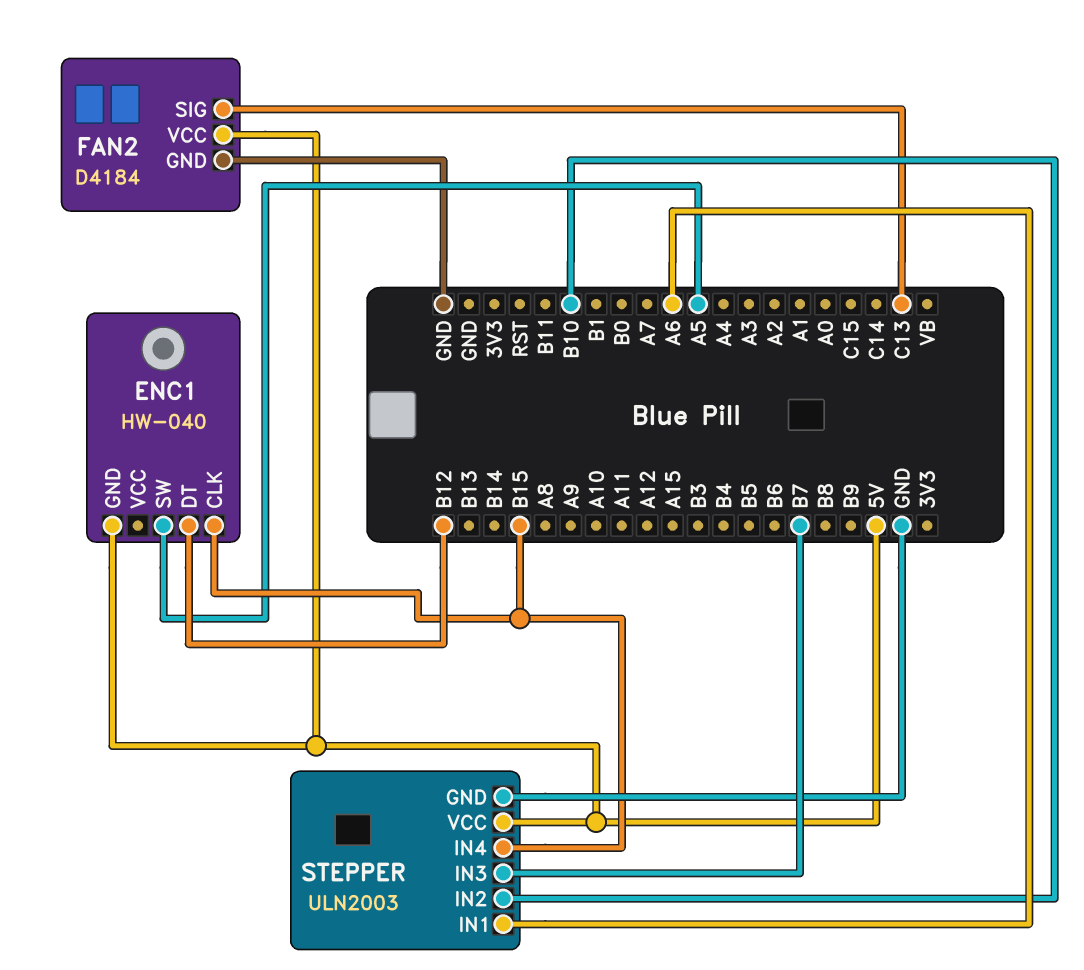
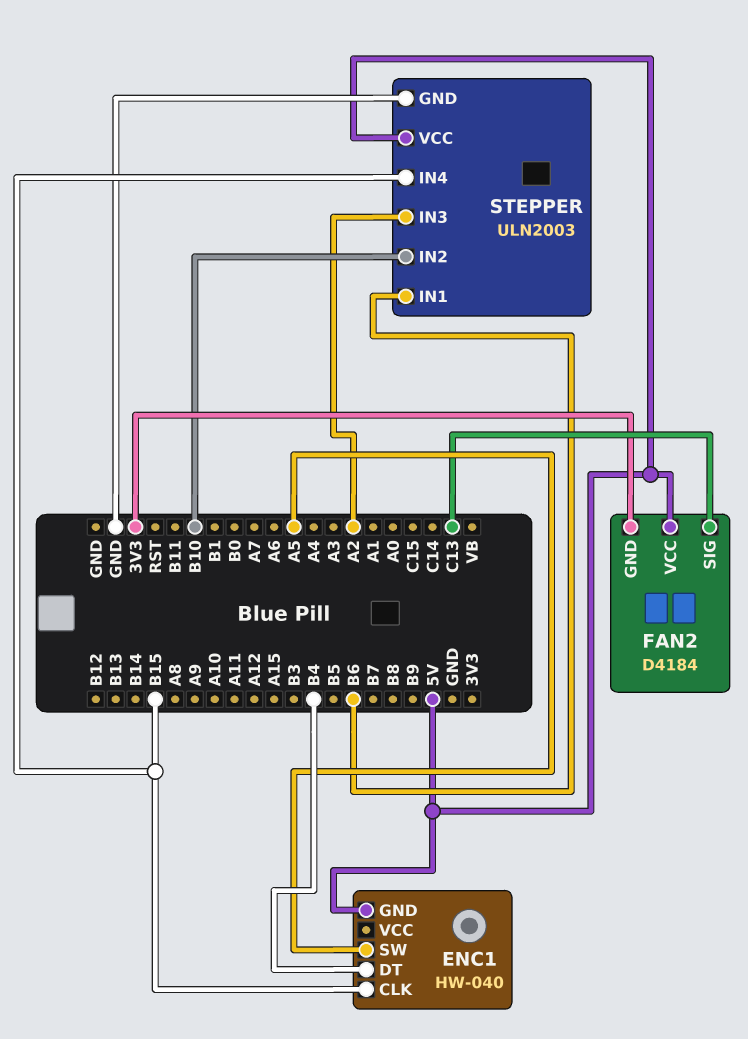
ENC1 pin DT: B12 -> B4
FAN2 pin GND: GND -> 3V3
STEPPER pin IN1: A6 -> B6
STEPPER pin IN3: B7 -> A2

